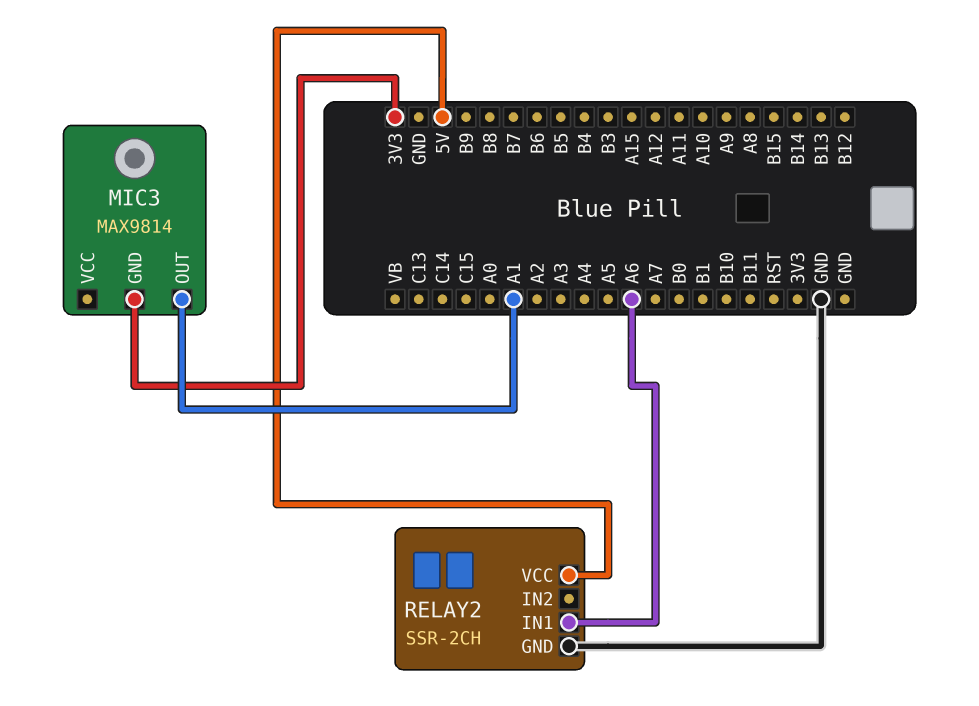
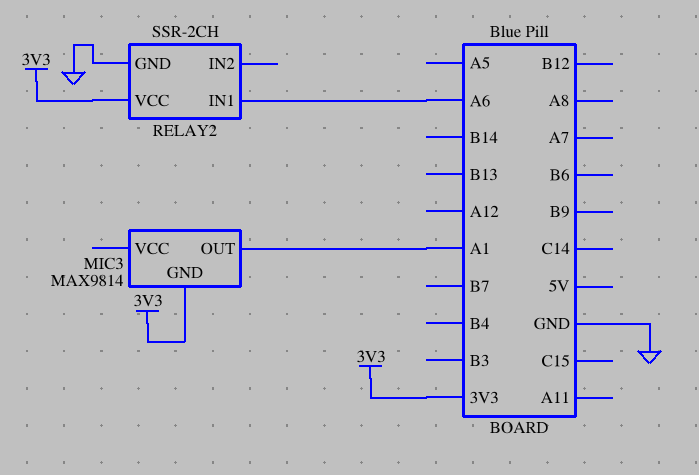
RELAY2 pin VCC: 5V -> 3V3

